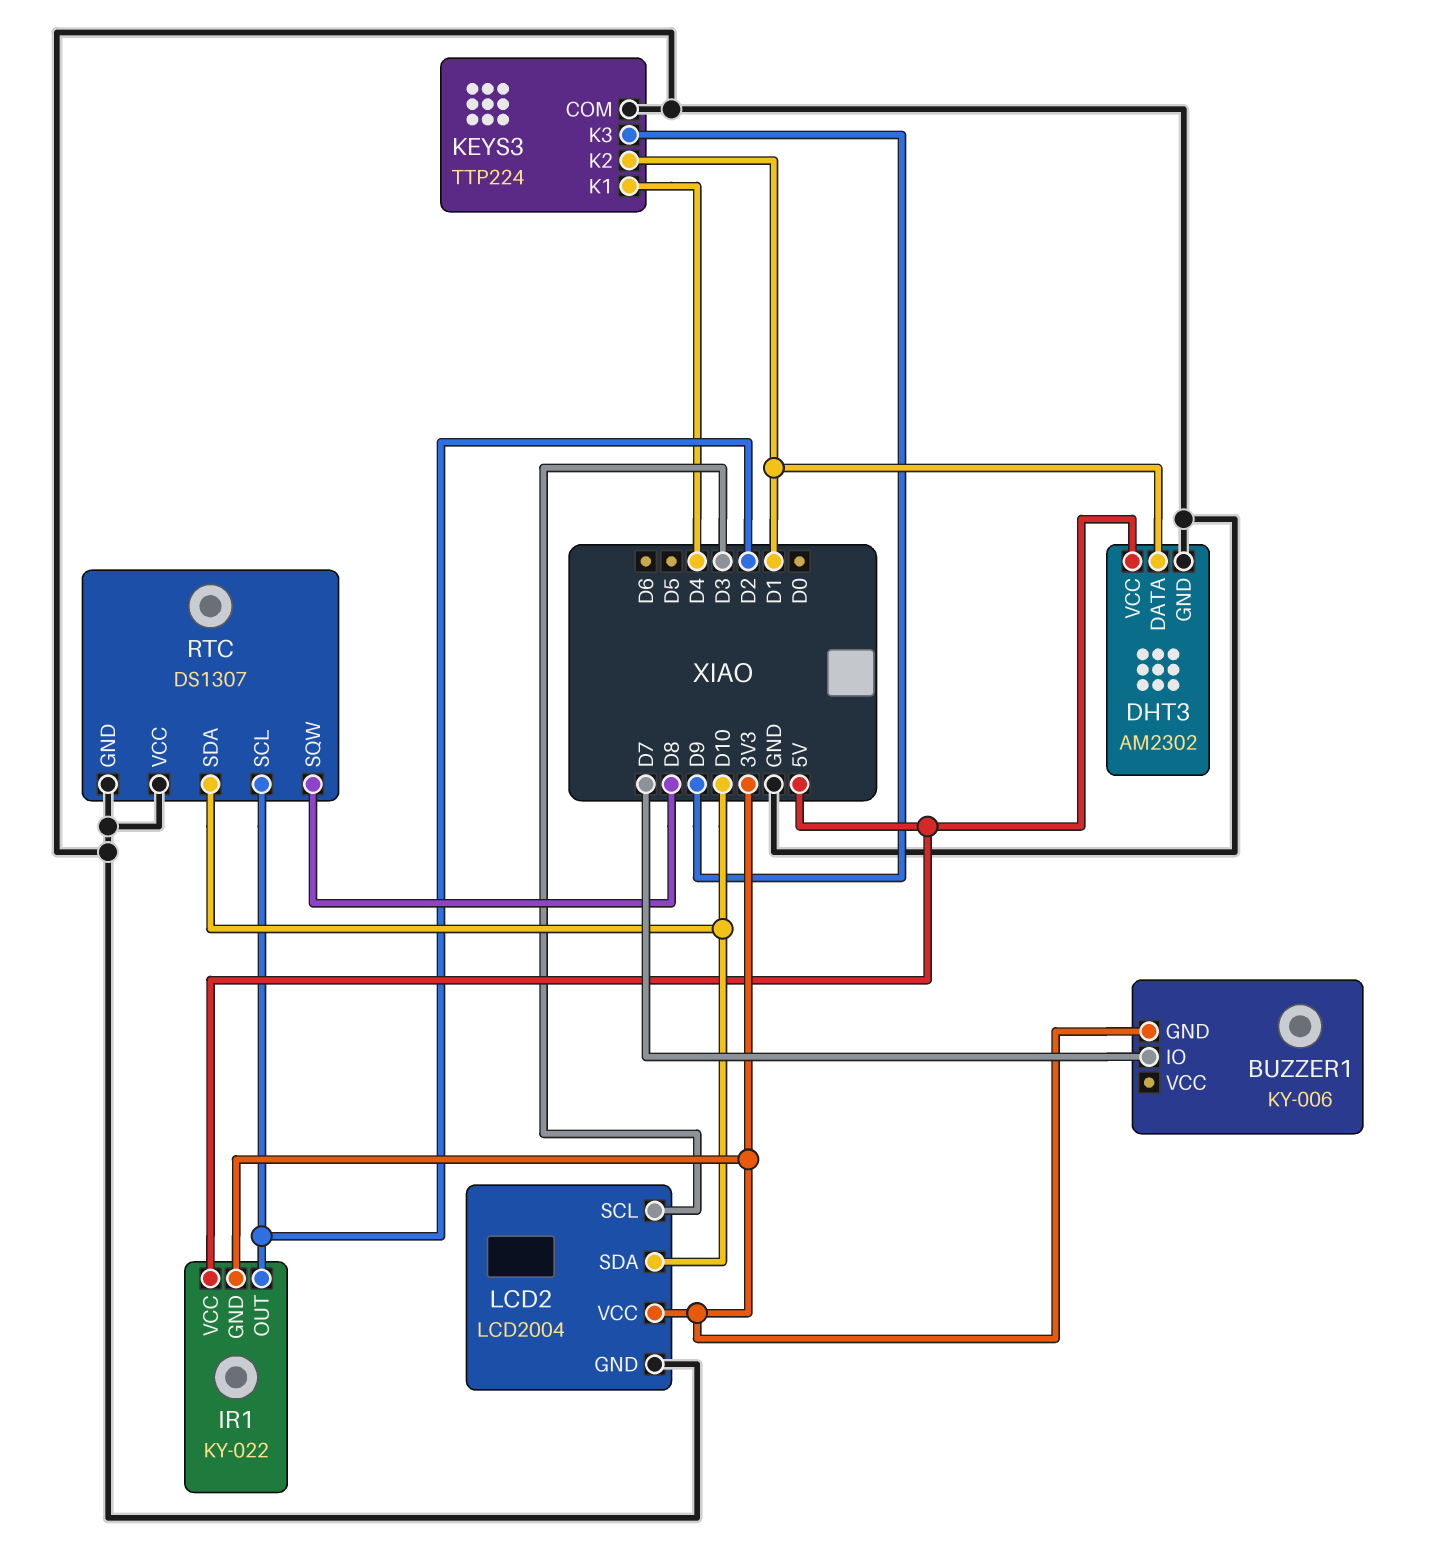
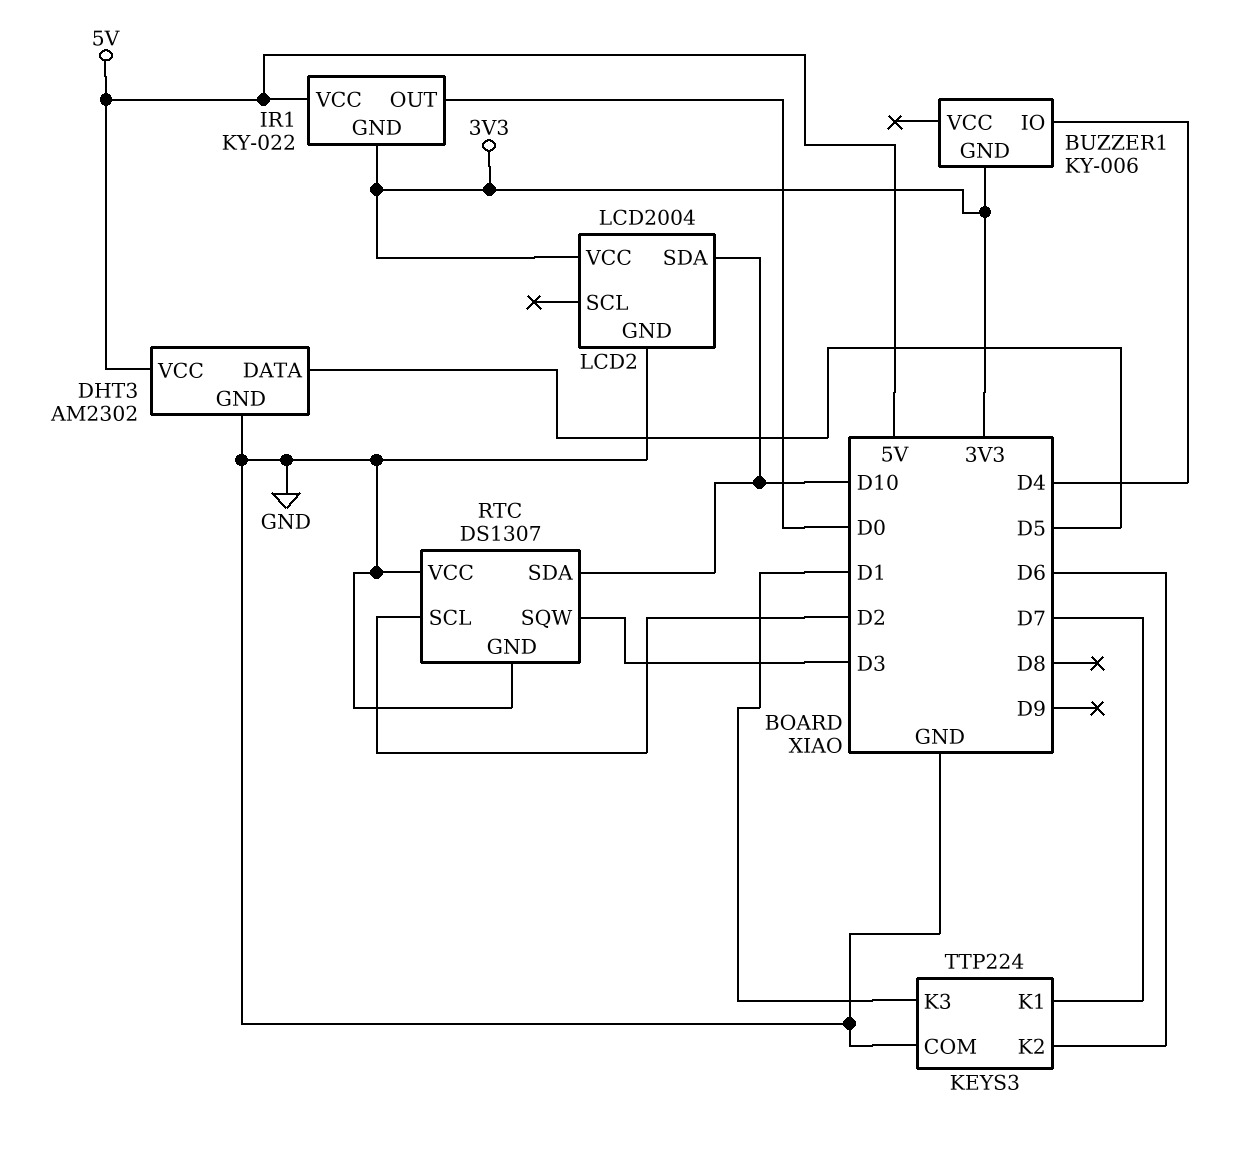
BUZZER1 pin IO: D7 -> D4
DHT3 pin DATA: D1 -> D5
IR1 pin OUT: D2 -> D0
KEYS3 pin K1: D4 -> D7
KEYS3 pin K2: D1 -> D6
KEYS3 pin K3: D9 -> D1
LCD2 pin SCL: D3 -> none
RTC pin SQW: D8 -> D3

